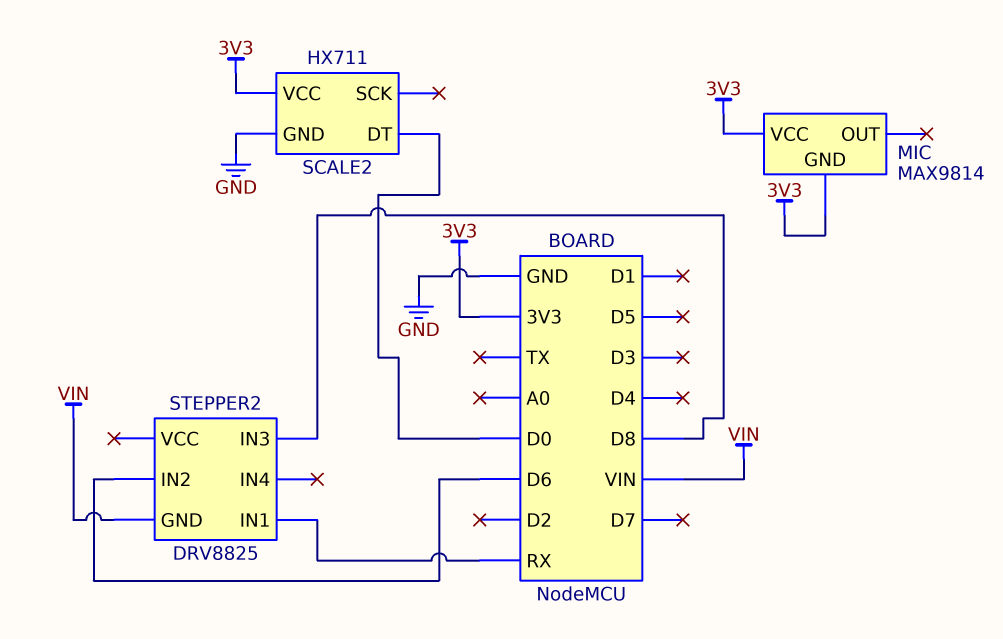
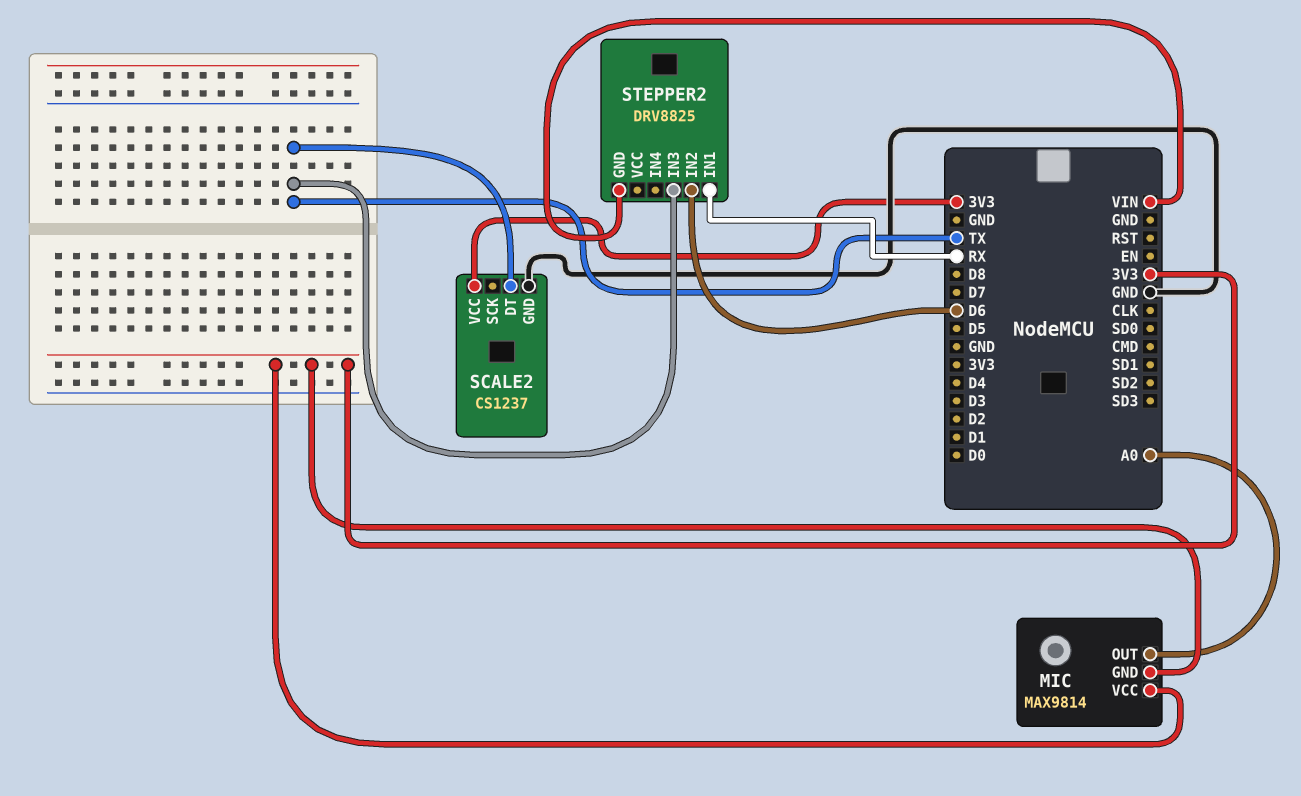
MIC pin OUT: none -> A0
SCALE2: HX711 -> CS1237
SCALE2 pin DT: D0 -> TX
STEPPER2 pin IN3: D8 -> TX

